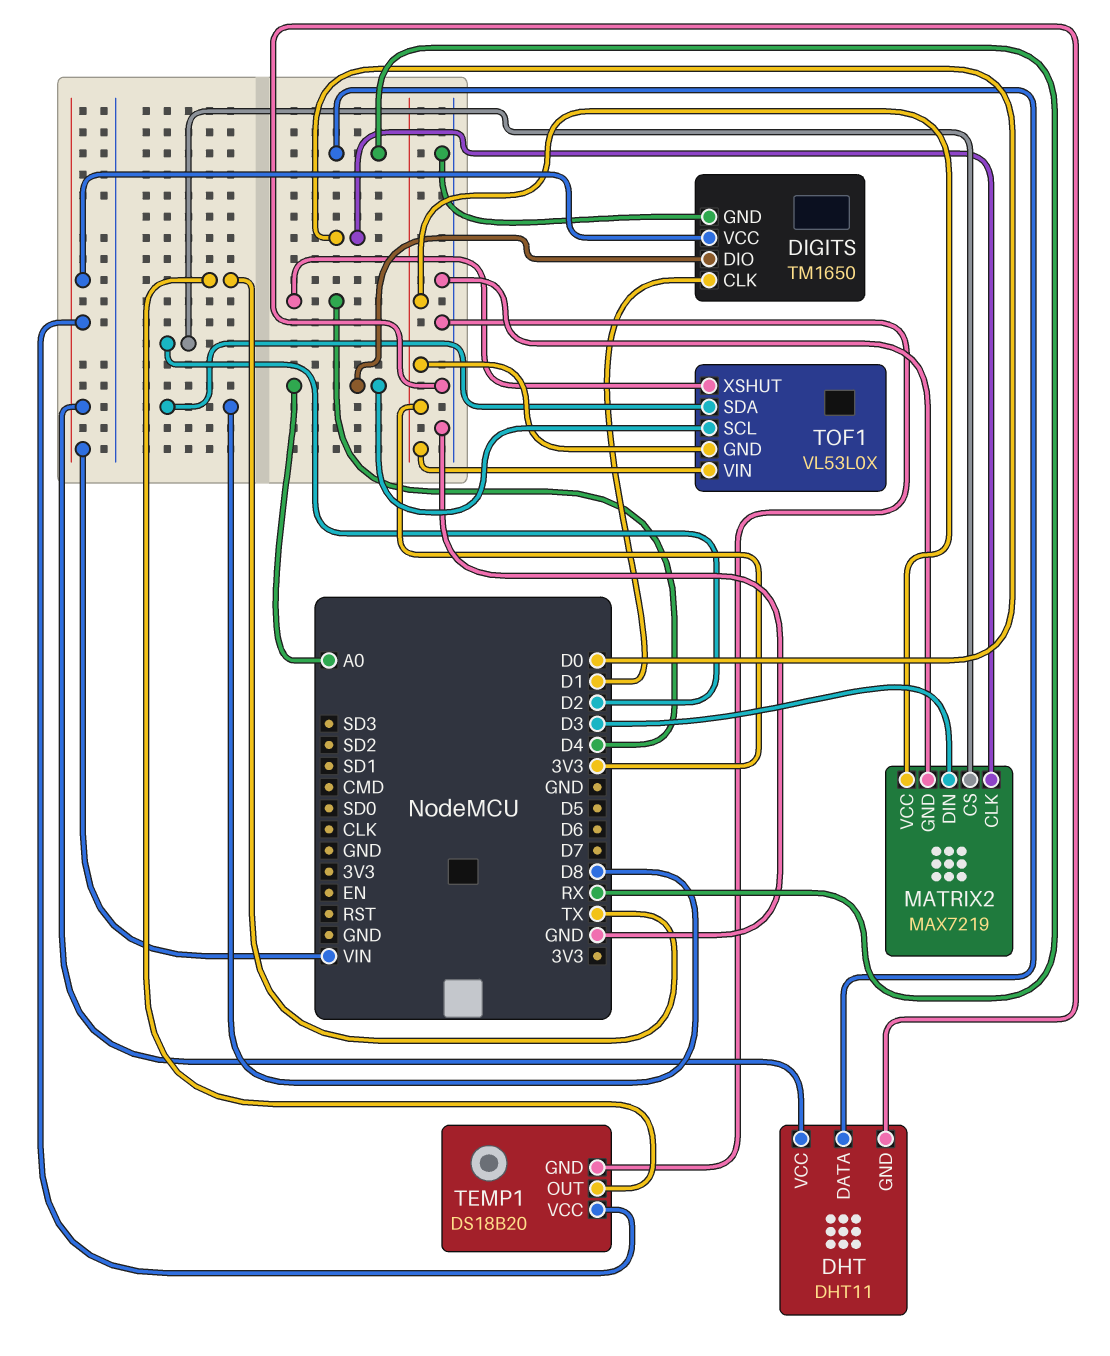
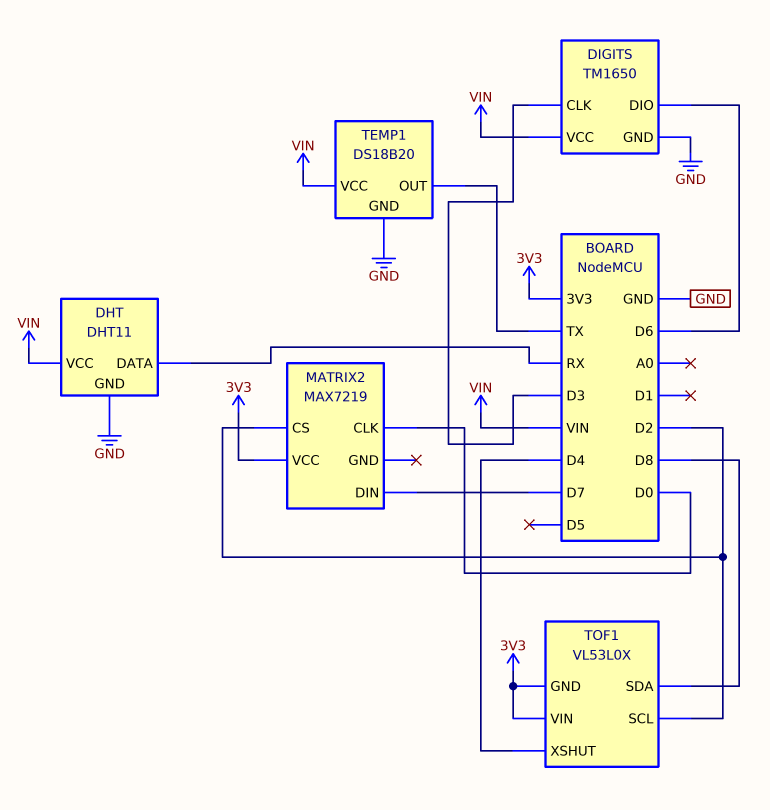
DIGITS pin CLK: D1 -> D3
DIGITS pin DIO: A0 -> D6
MATRIX2 pin DIN: D3 -> D7
MATRIX2 pin GND: GND -> none
TOF1 pin SCL: A0 -> D2

